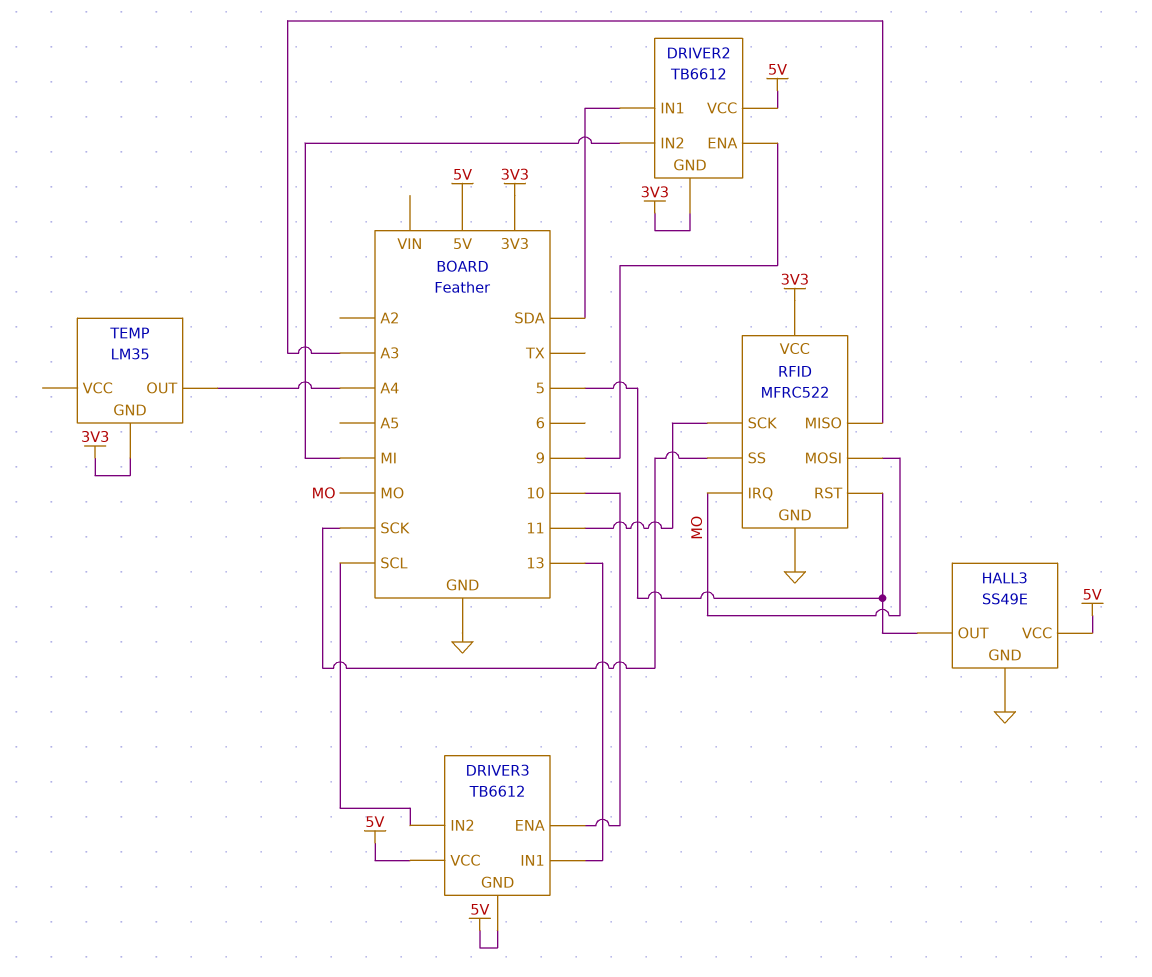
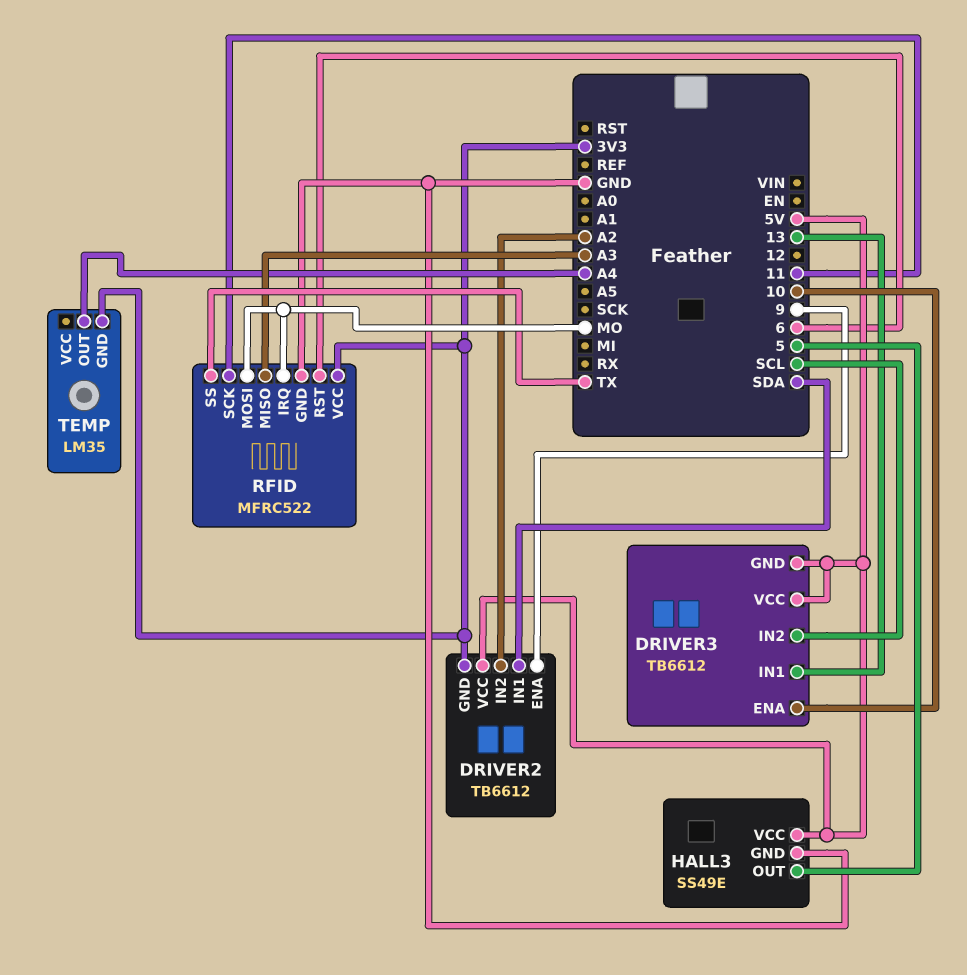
DRIVER2 pin IN2: MI -> A2
RFID pin RST: 5 -> 6
RFID pin SS: SCK -> TX

